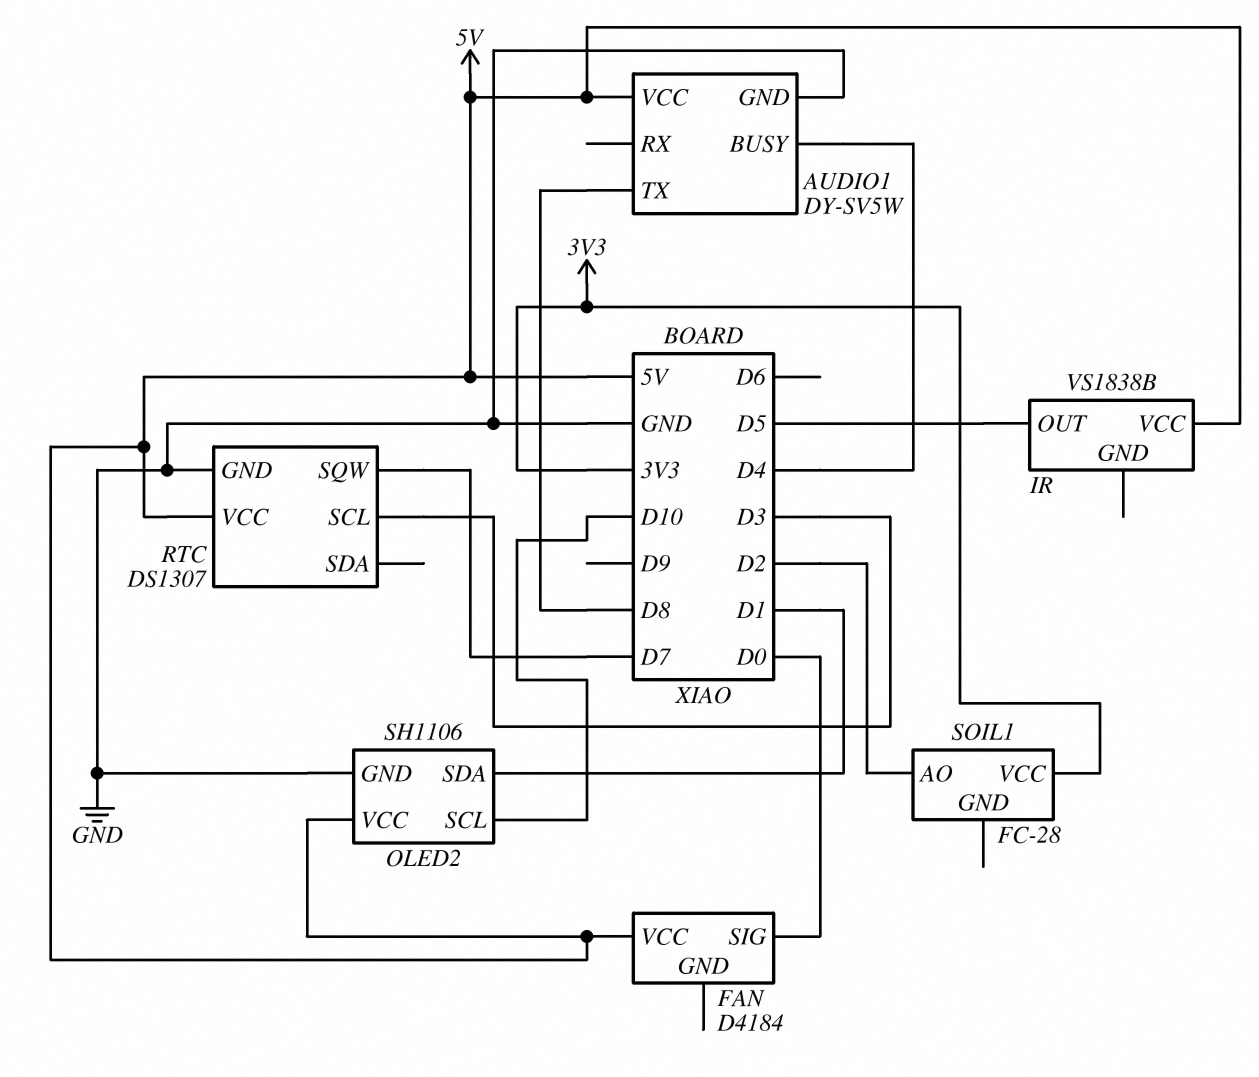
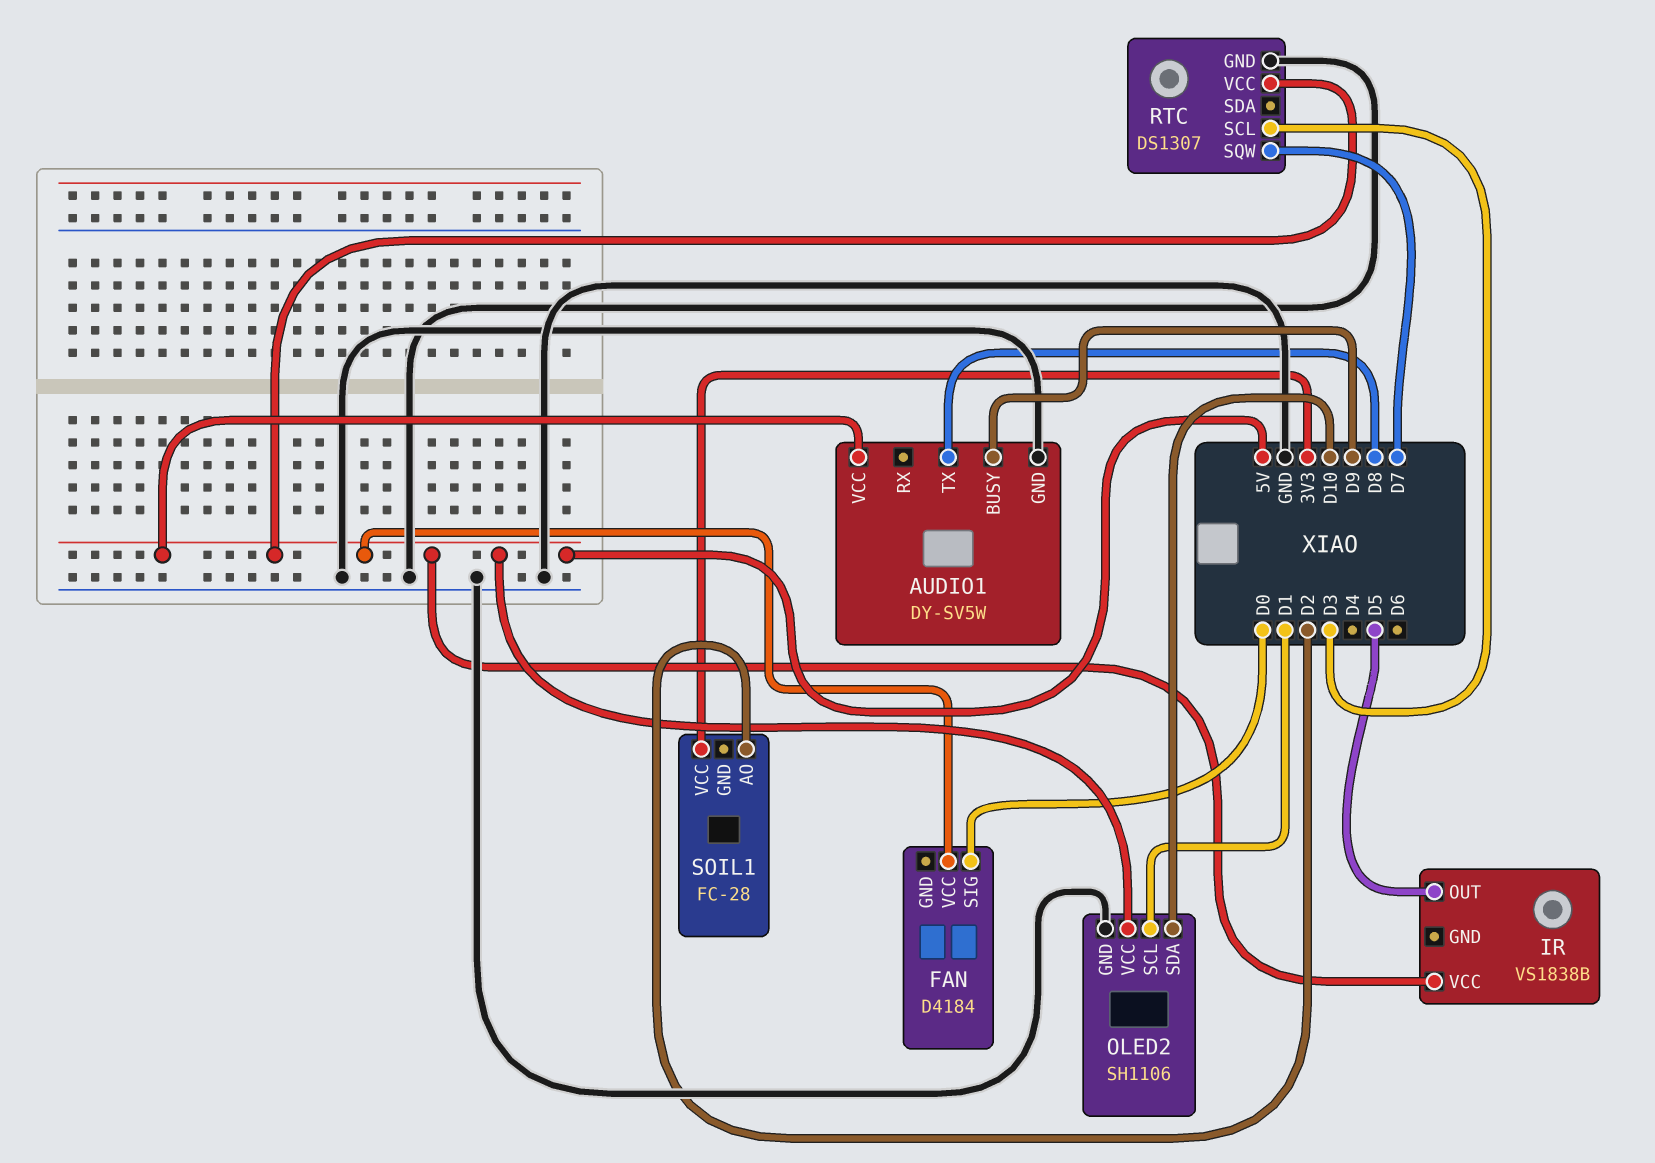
AUDIO1 pin BUSY: D4 -> D9
OLED2 pin SCL: D10 -> D1
OLED2 pin SDA: D1 -> D10

